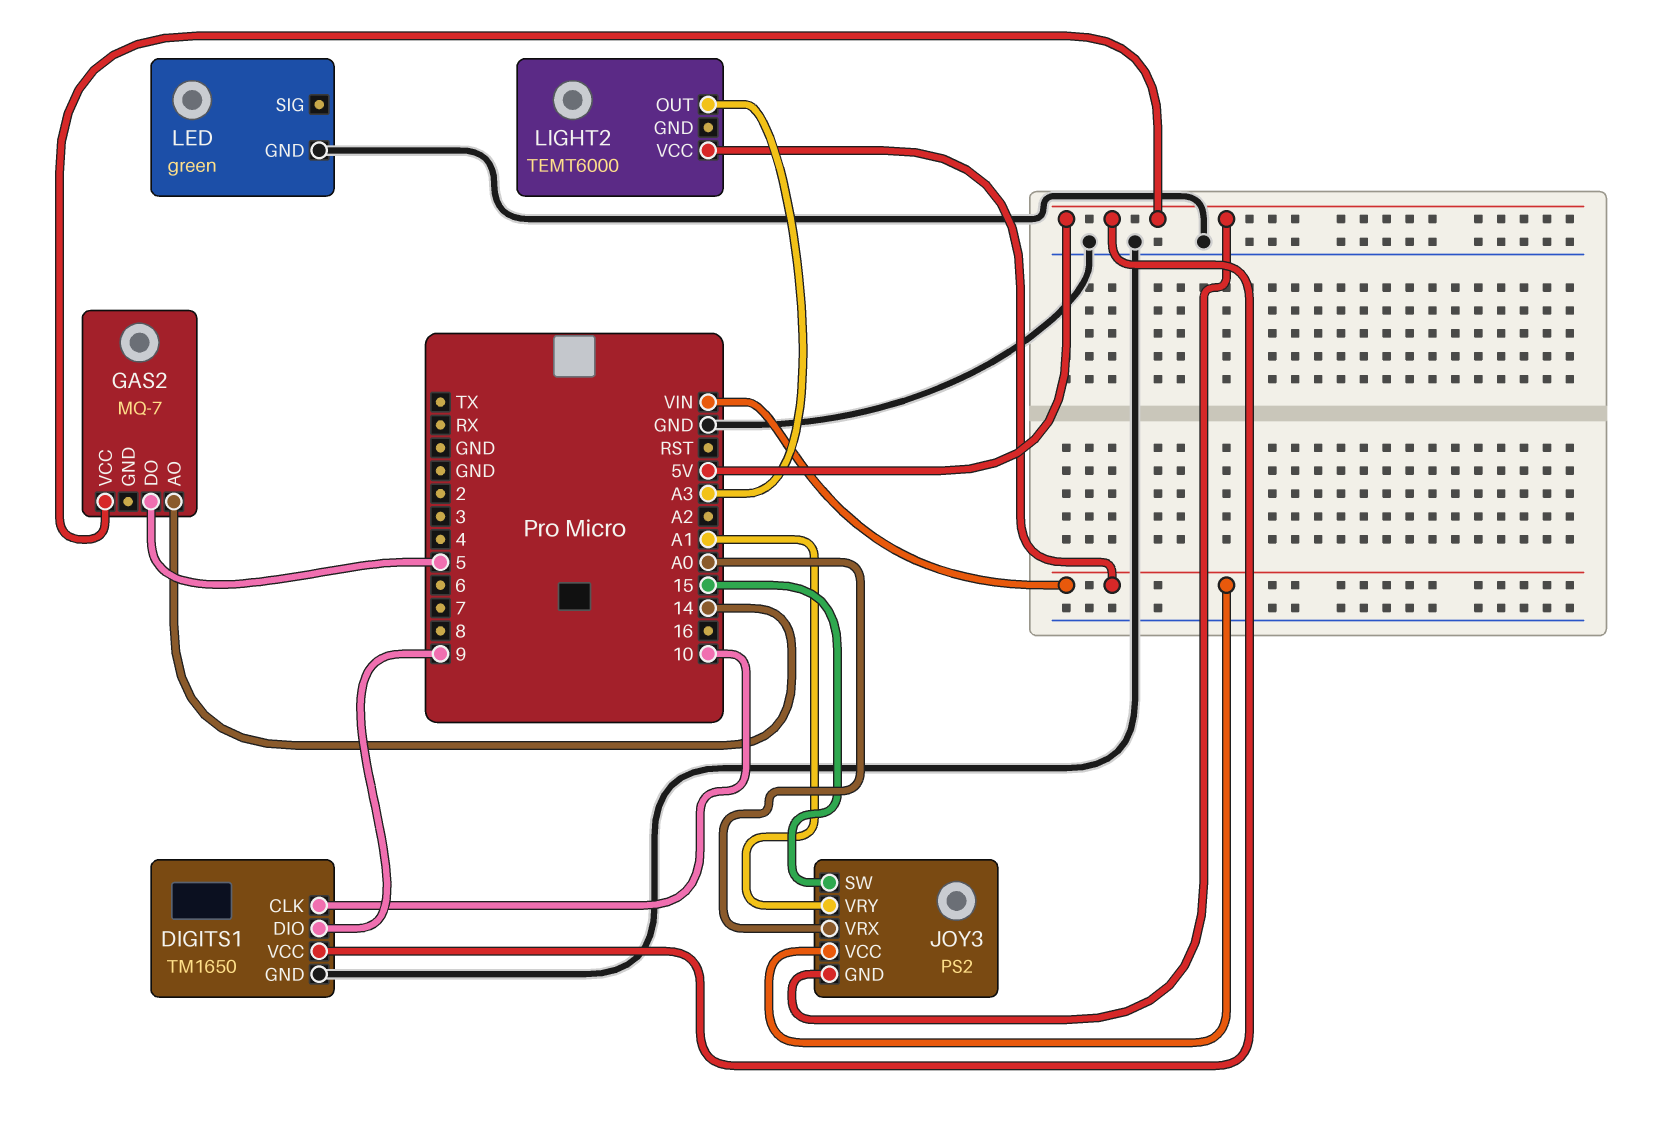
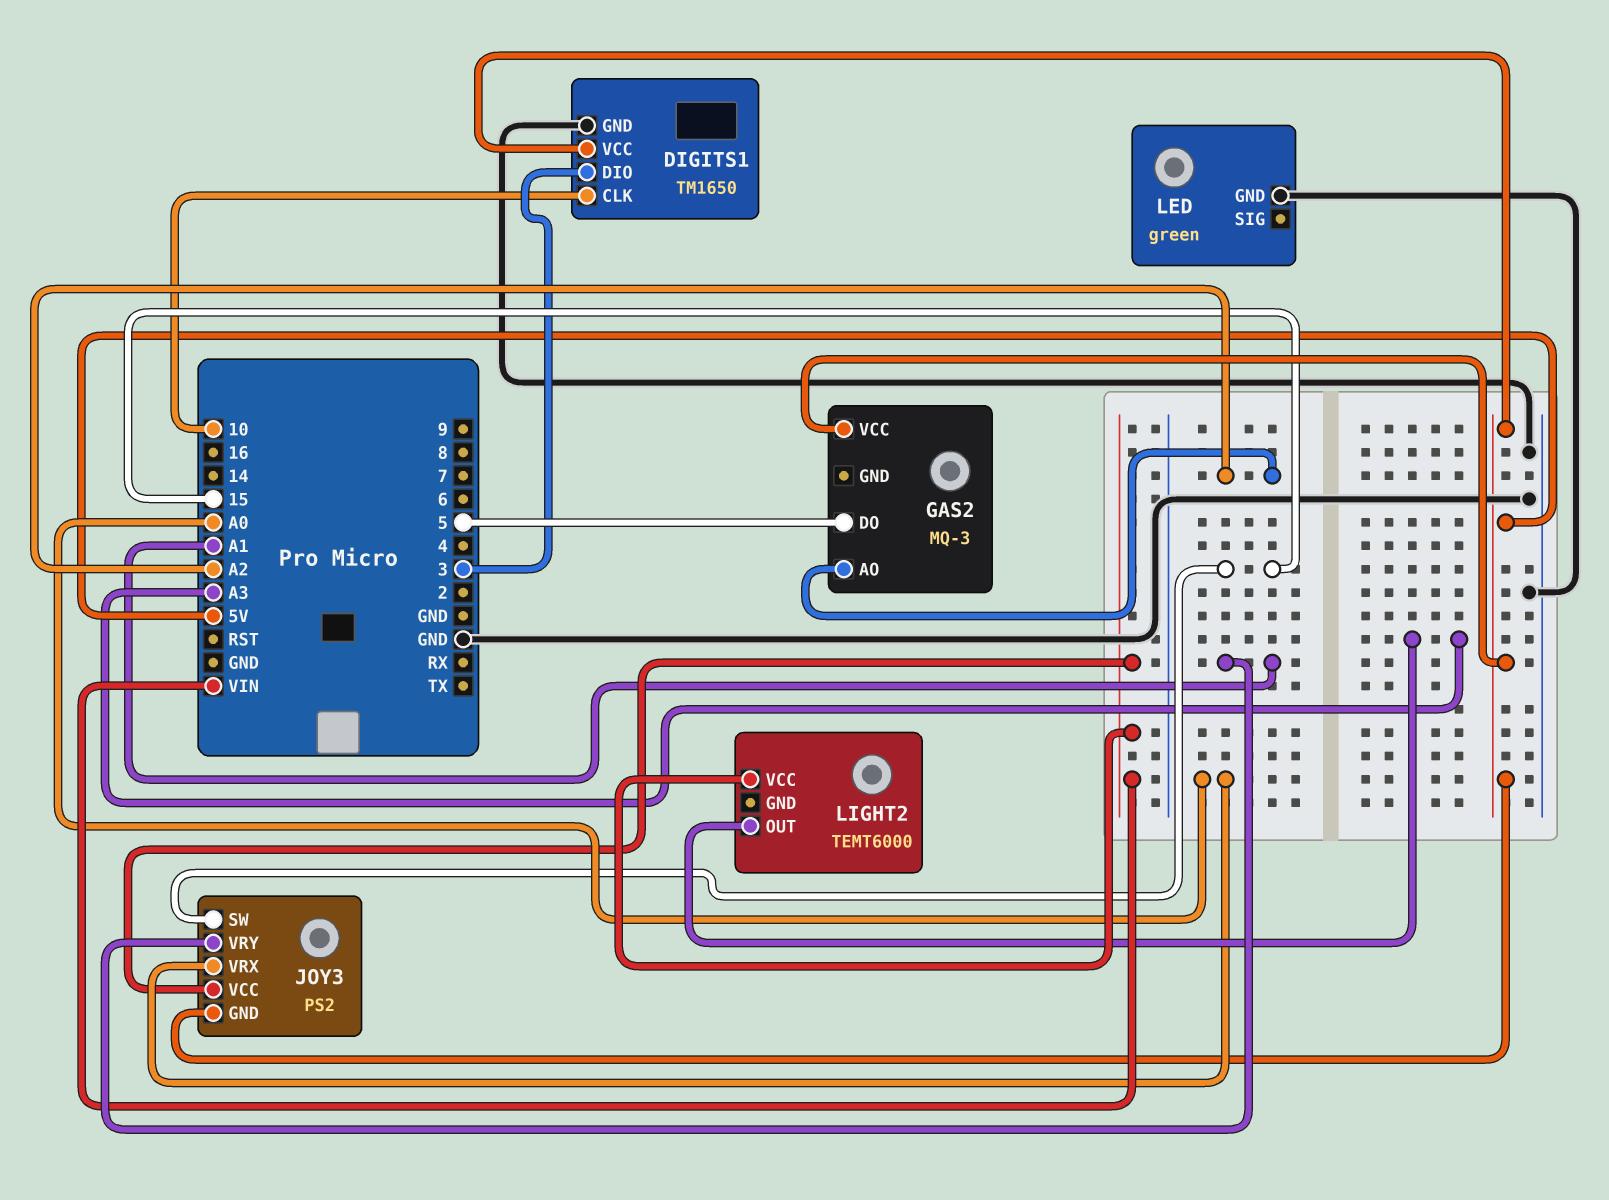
DIGITS1 pin DIO: 9 -> 3
GAS2: MQ-7 -> MQ-3
GAS2 pin AO: 14 -> A2

